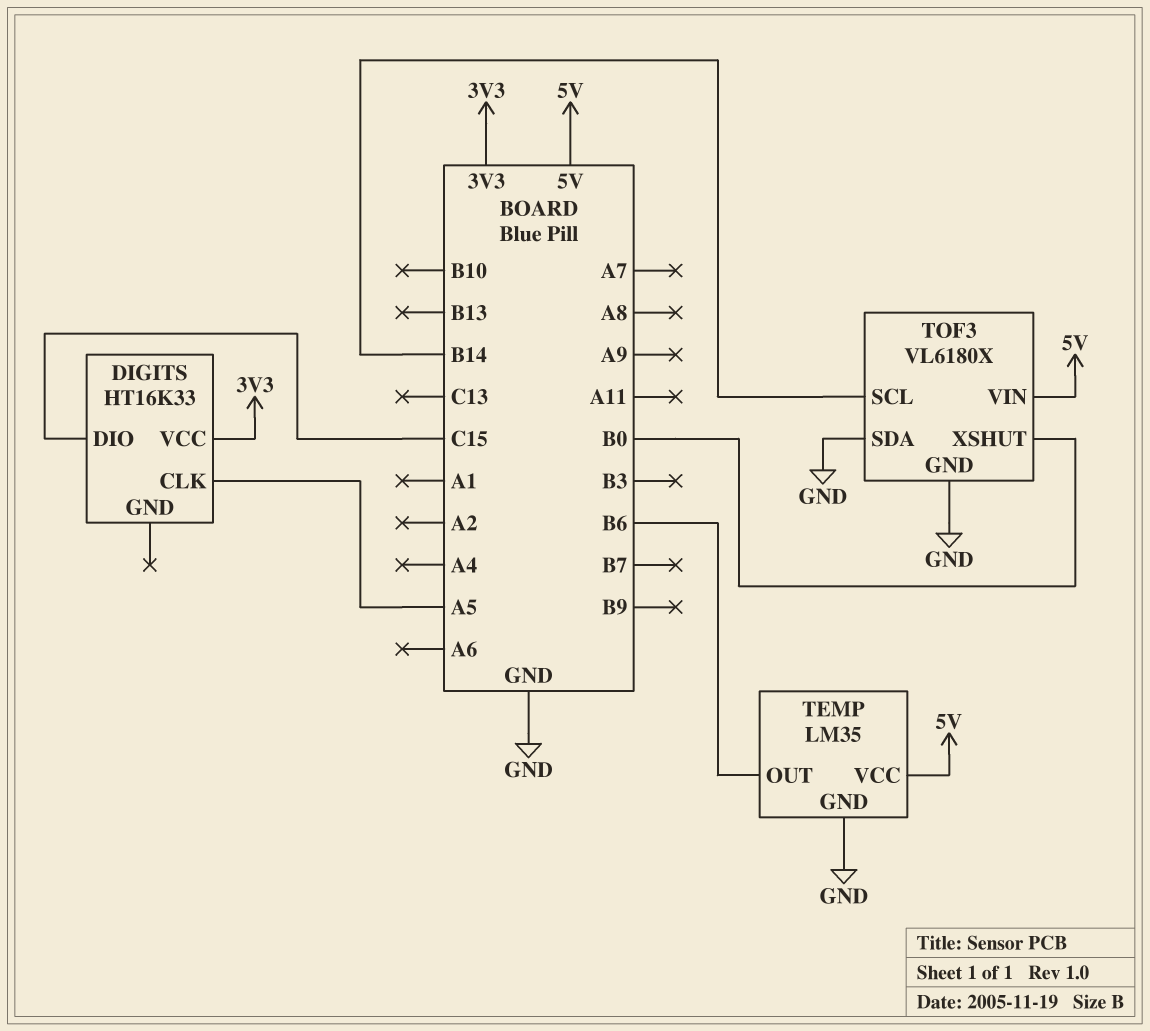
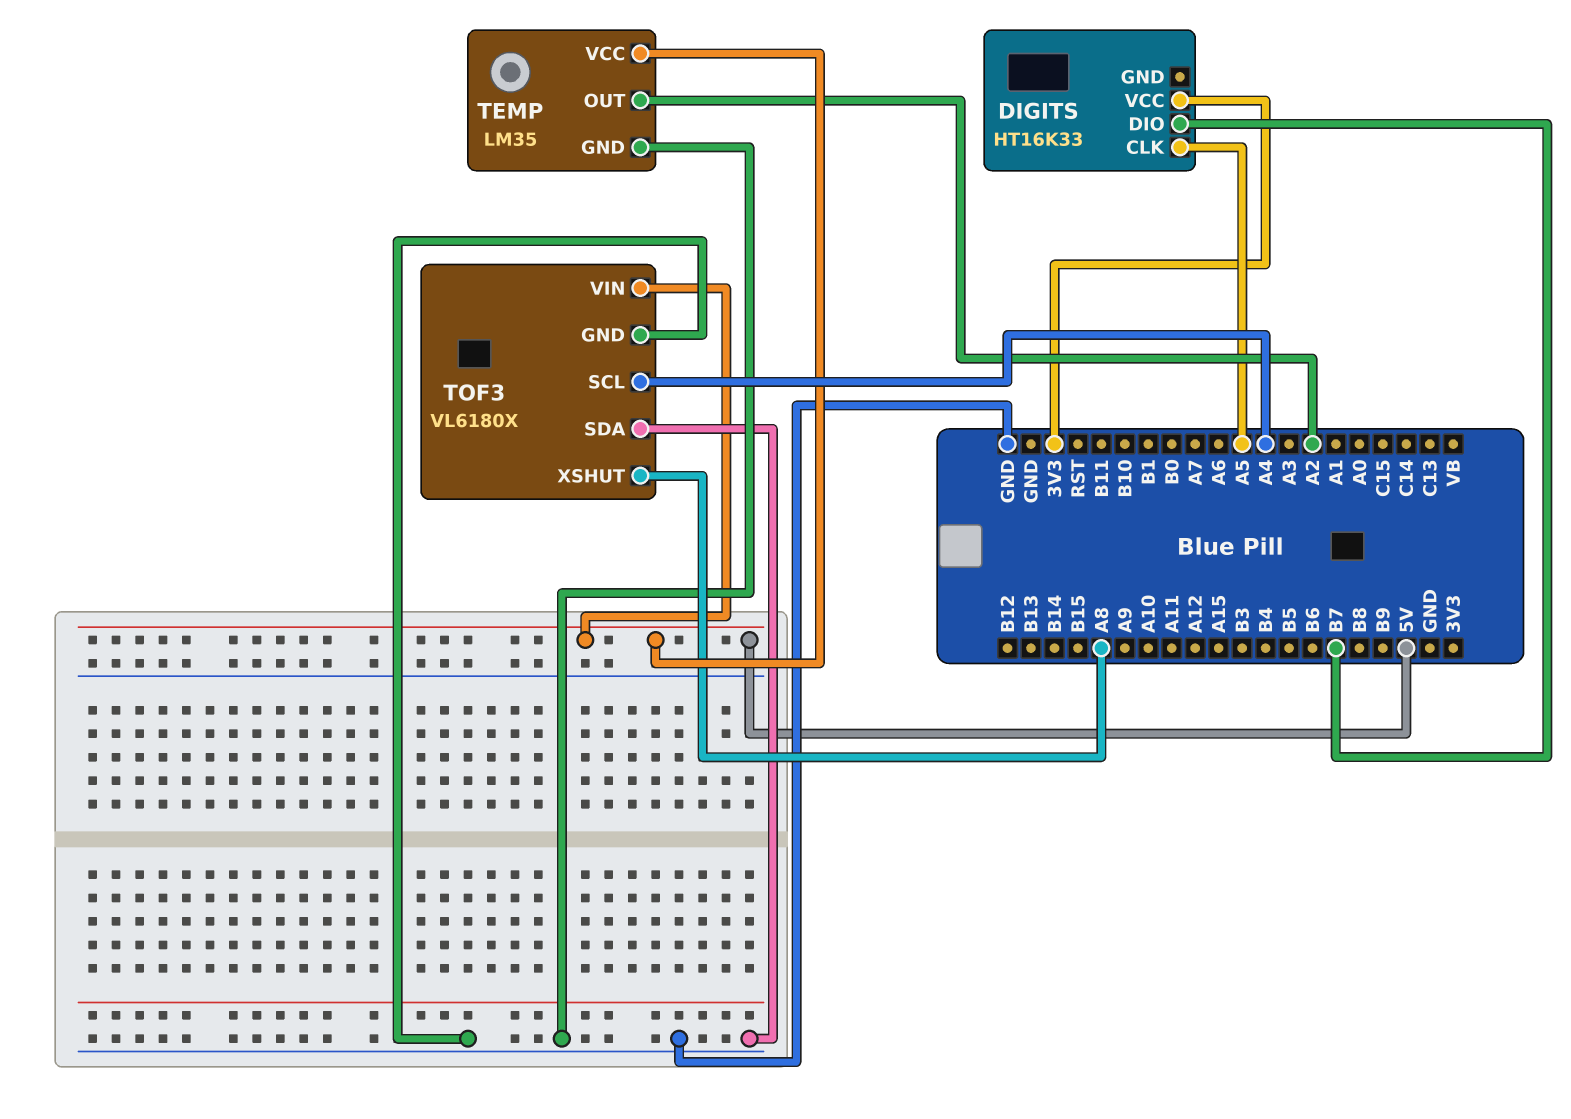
DIGITS pin DIO: C15 -> B7
TEMP pin OUT: B6 -> A2
TOF3 pin SCL: B14 -> A4
TOF3 pin XSHUT: B0 -> A8

